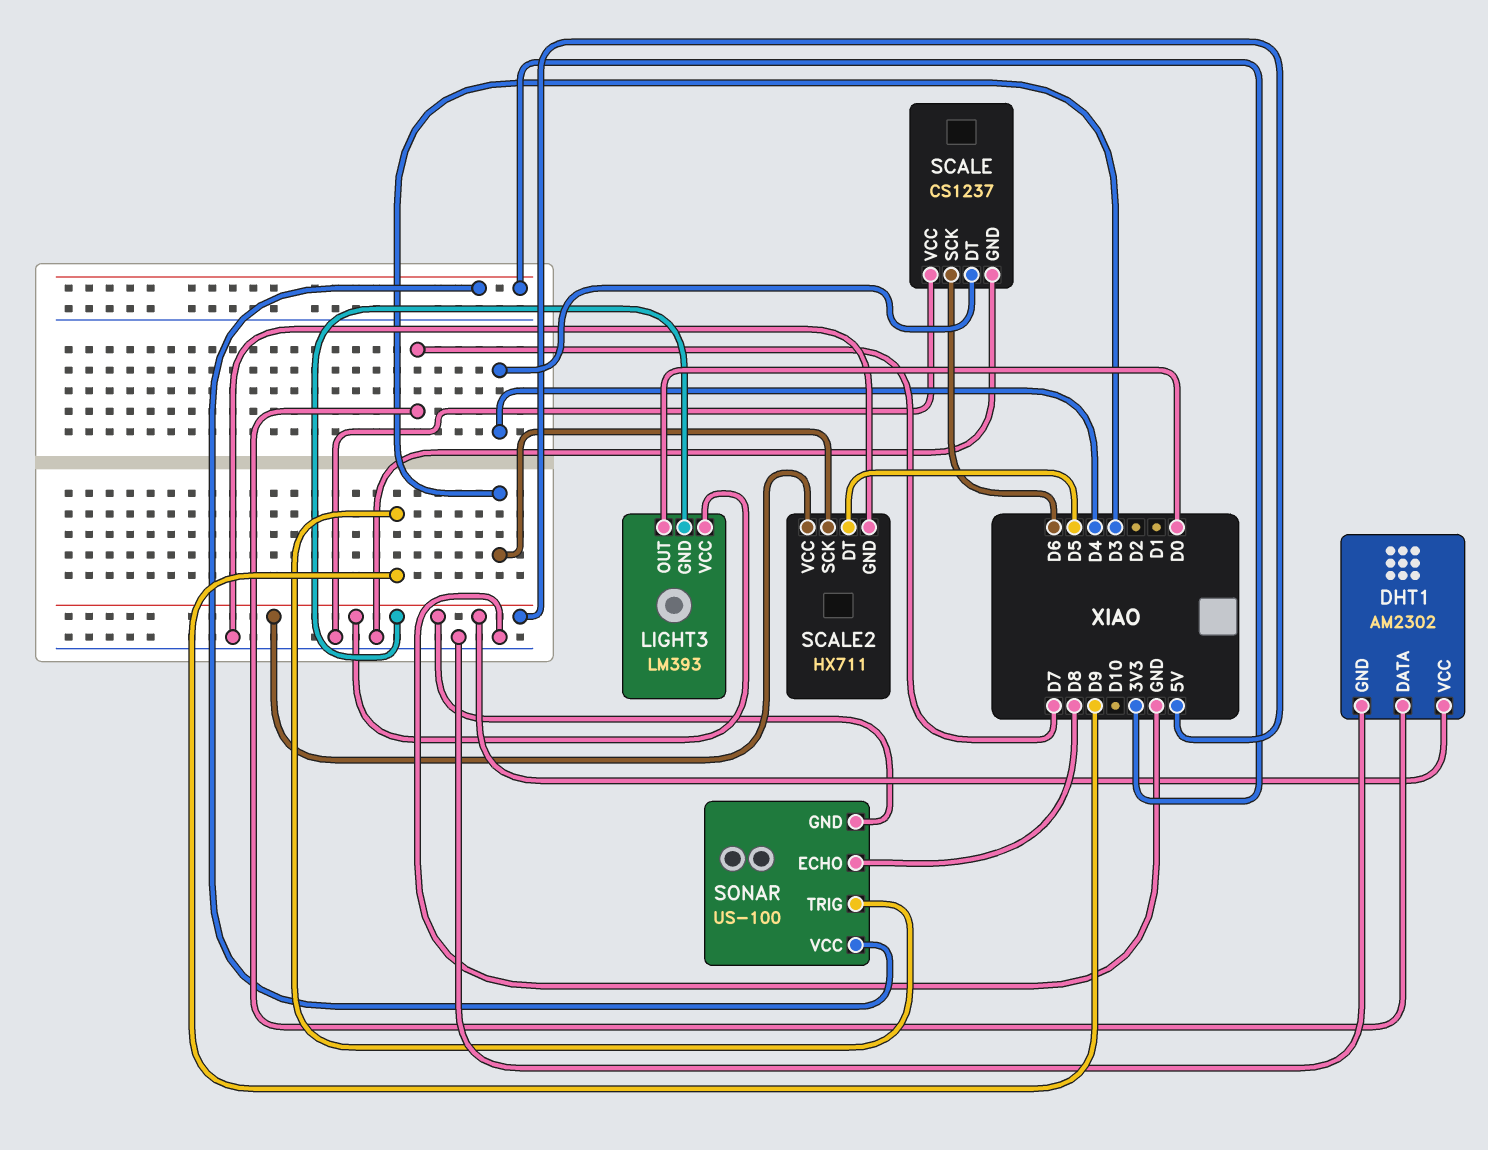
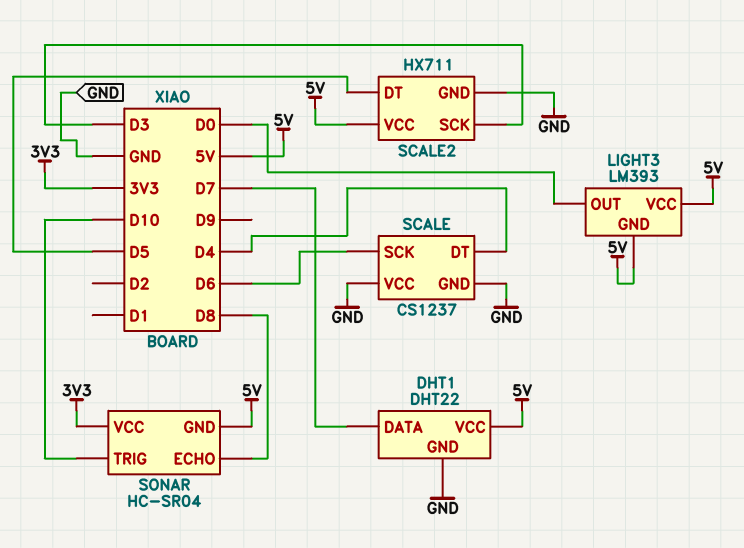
DHT1: AM2302 -> DHT22
SONAR: US-100 -> HC-SR04
SONAR pin TRIG: D9 -> D10

